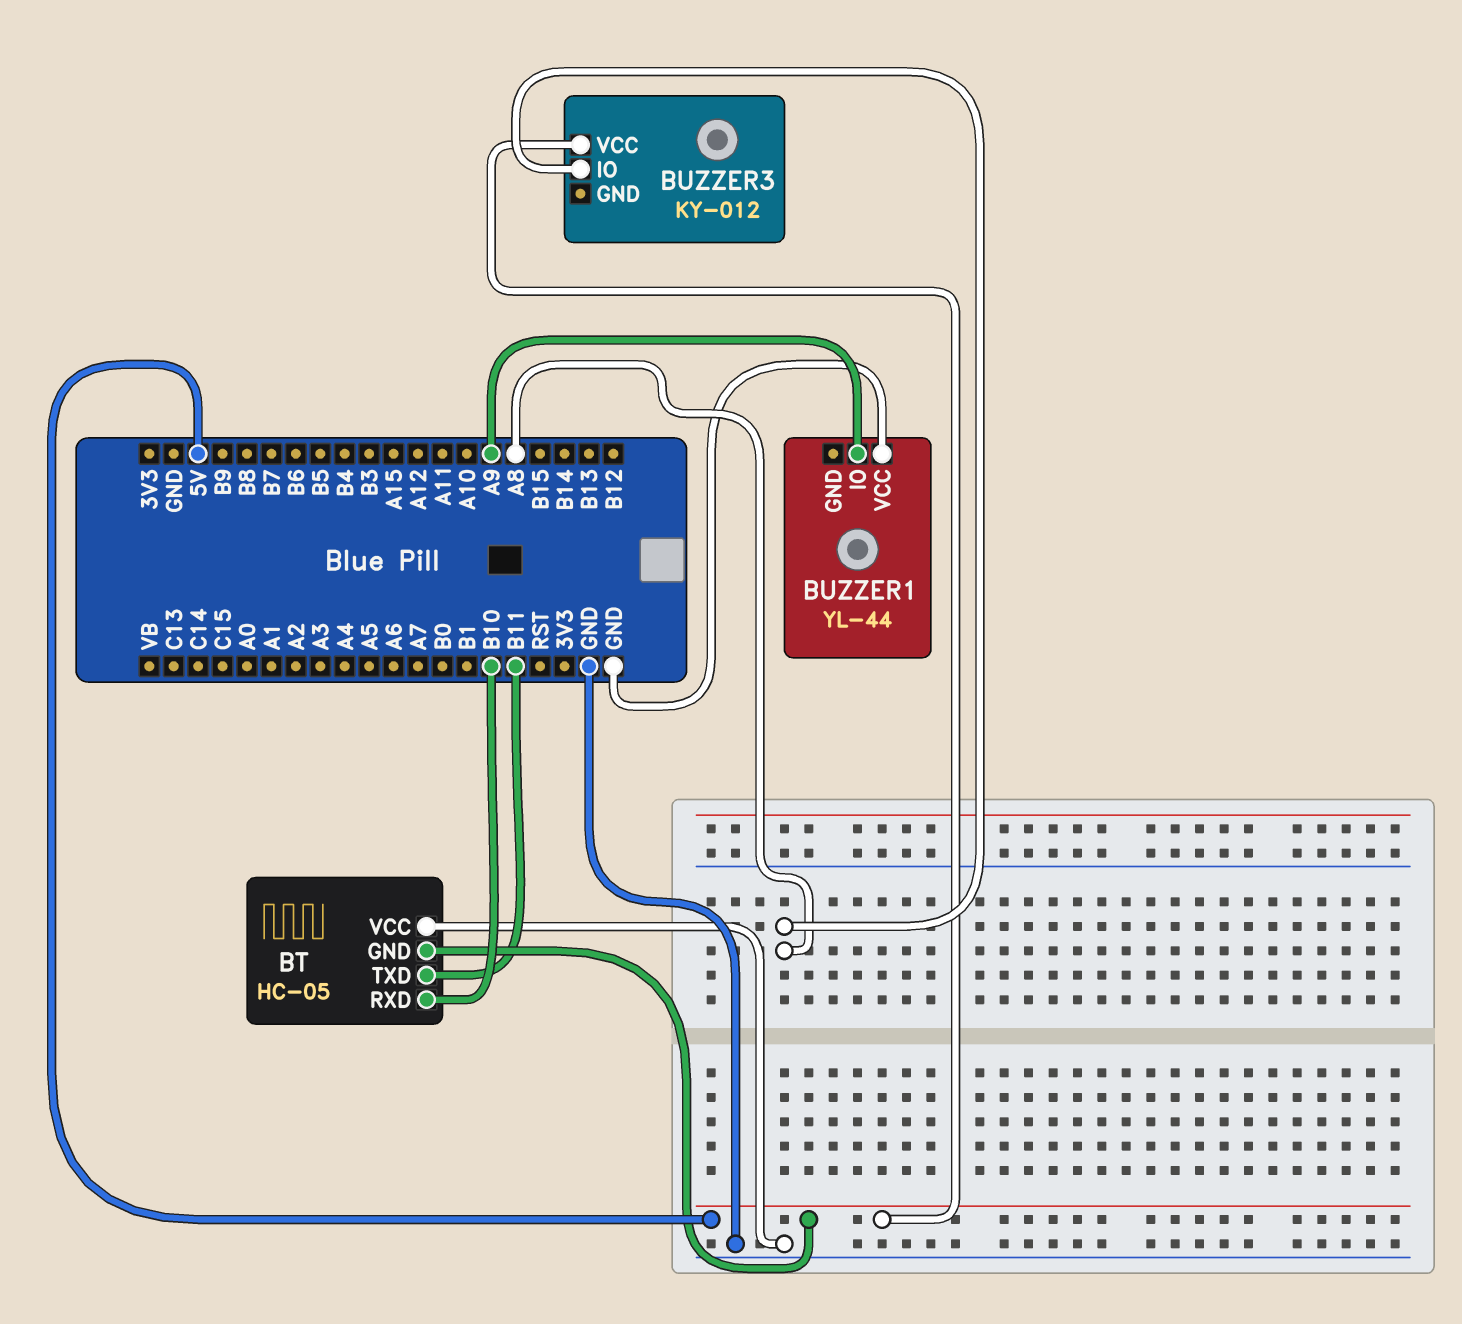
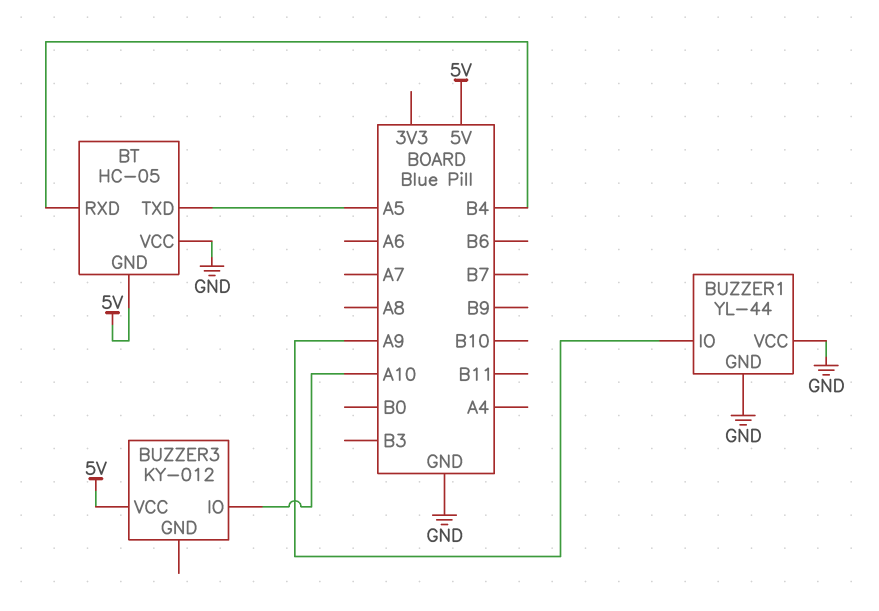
BT pin RXD: B10 -> B4
BT pin TXD: B11 -> A5
BUZZER1 pin GND: none -> GND
BUZZER3 pin IO: A8 -> A10

